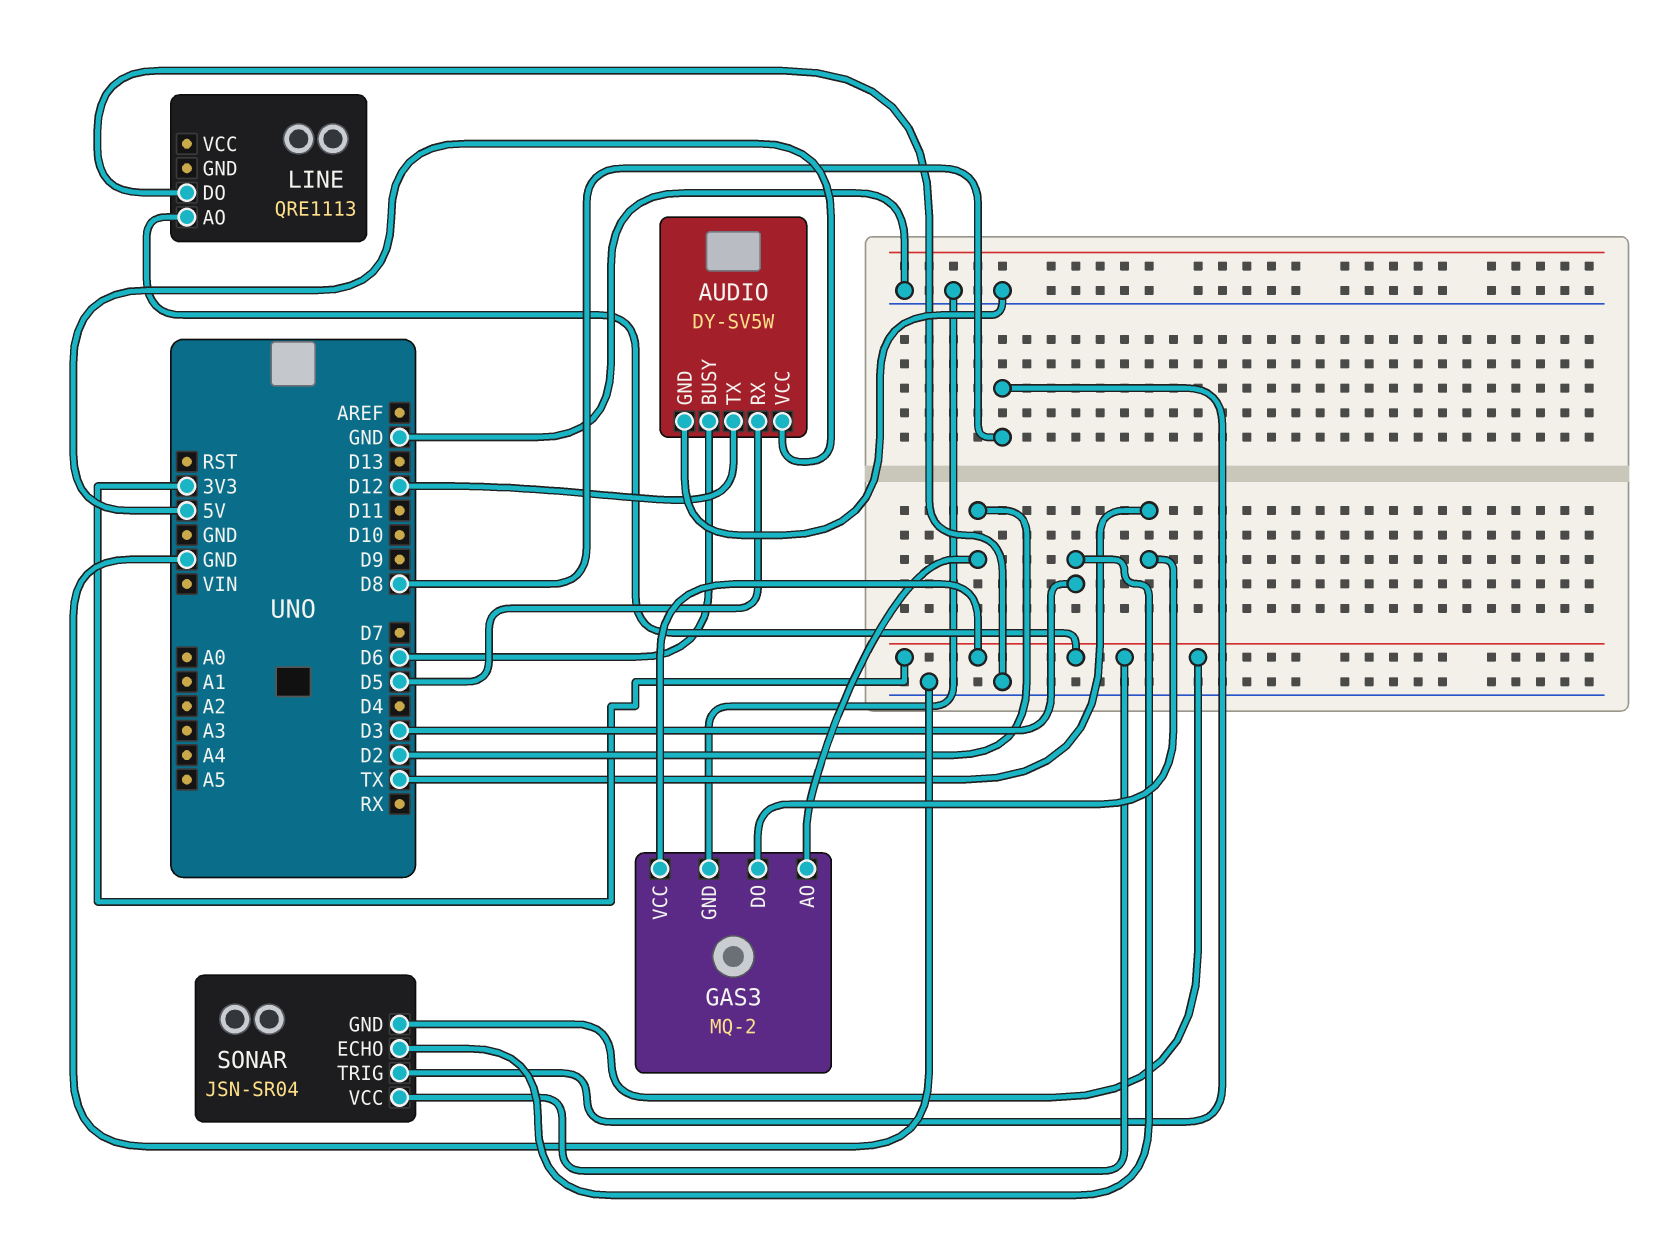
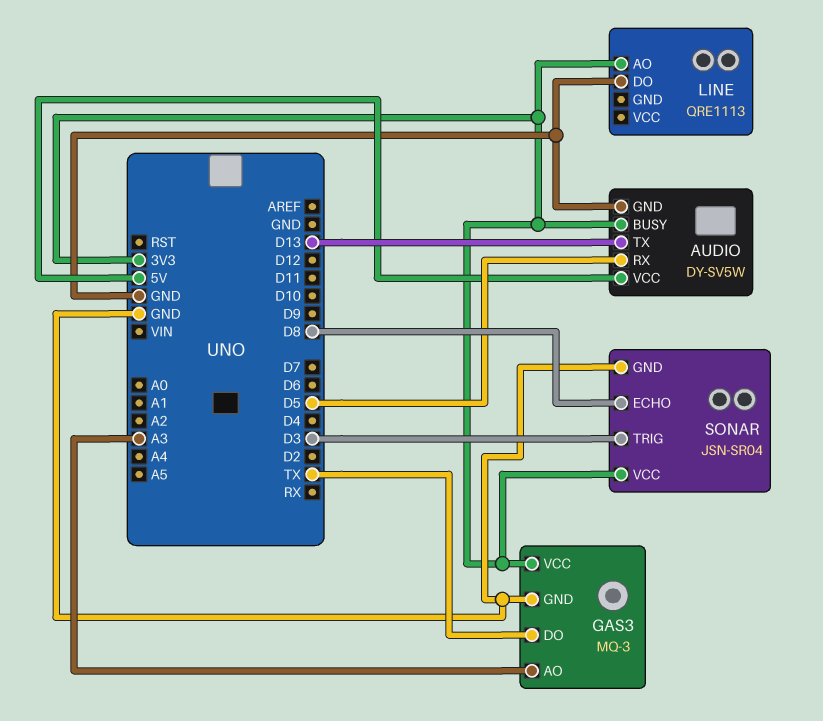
AUDIO pin BUSY: D6 -> 3V3
AUDIO pin TX: D12 -> D13
GAS3: MQ-2 -> MQ-3
GAS3 pin AO: D2 -> A3
SONAR pin ECHO: D3 -> D8
SONAR pin GND: 3V3 -> GND
SONAR pin TRIG: D8 -> D3

